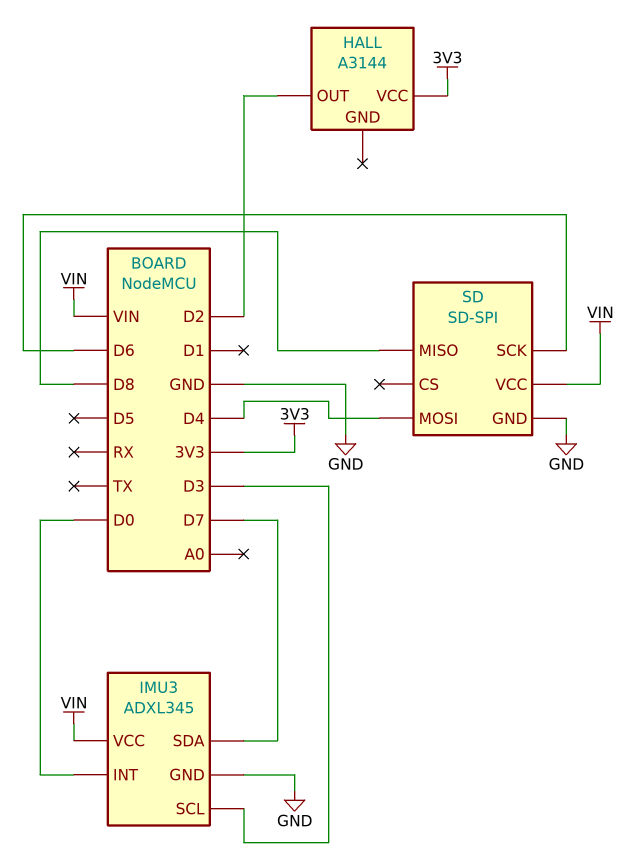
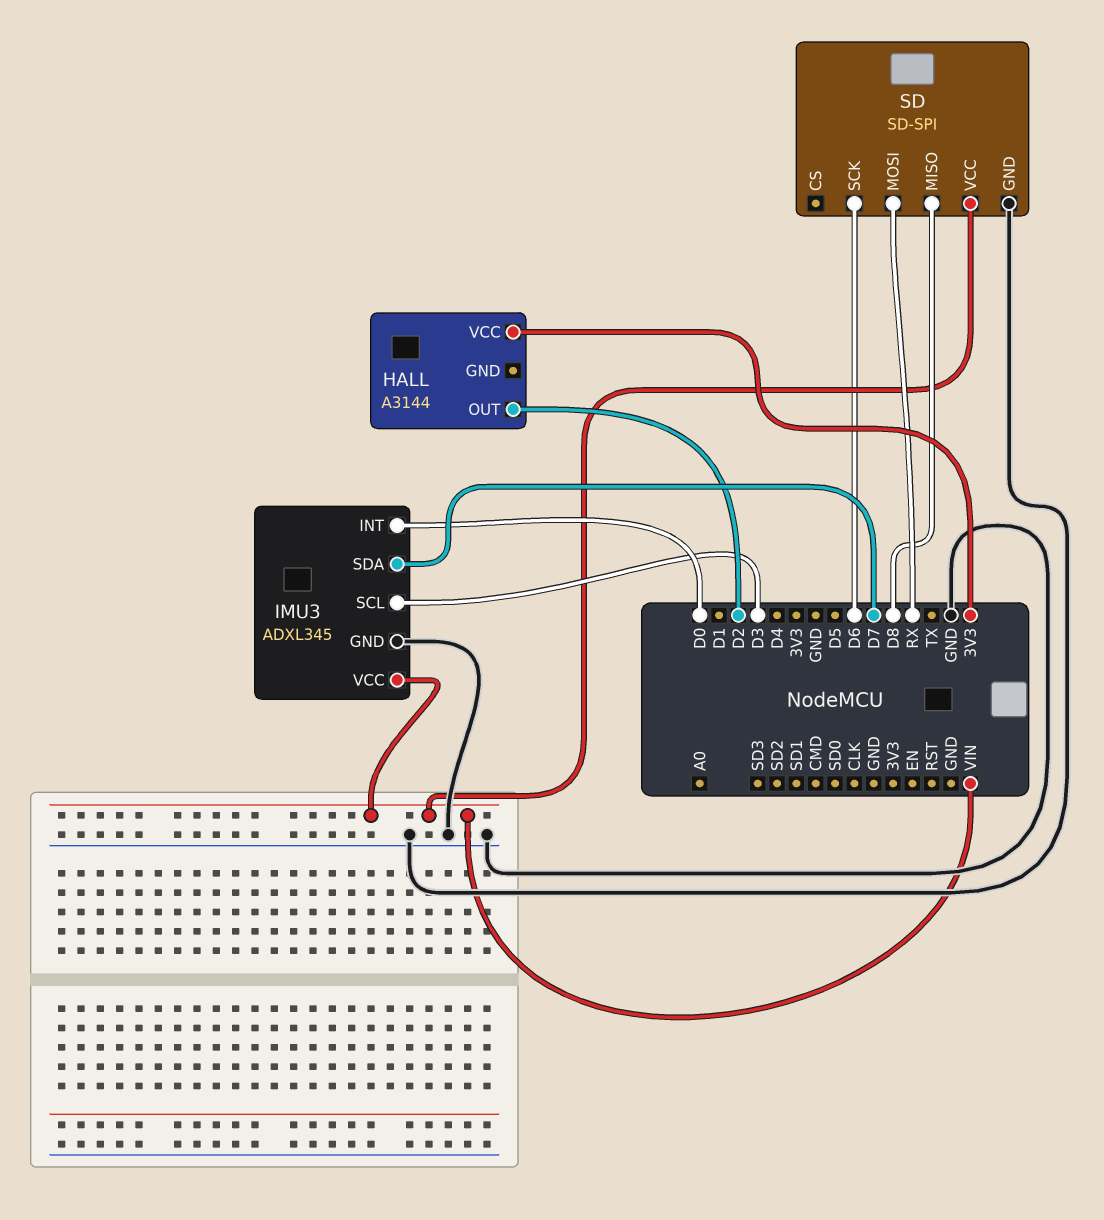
SD pin MOSI: D4 -> RX

